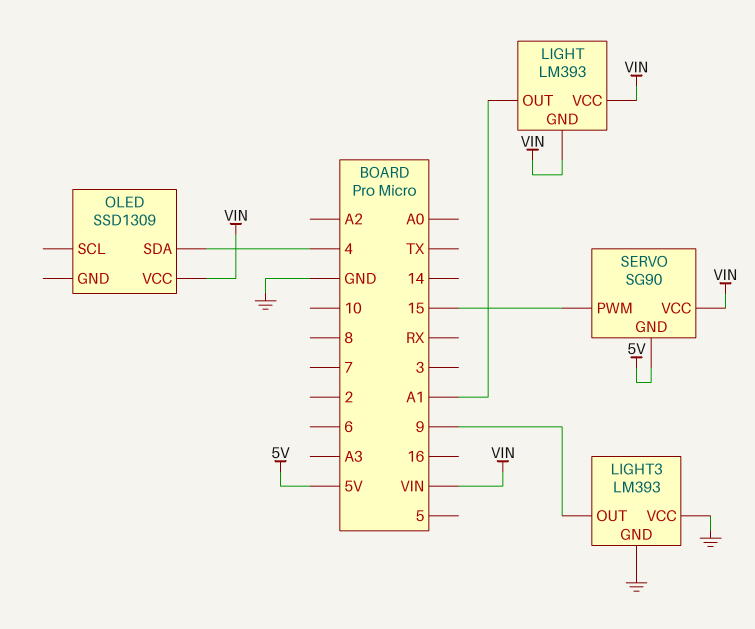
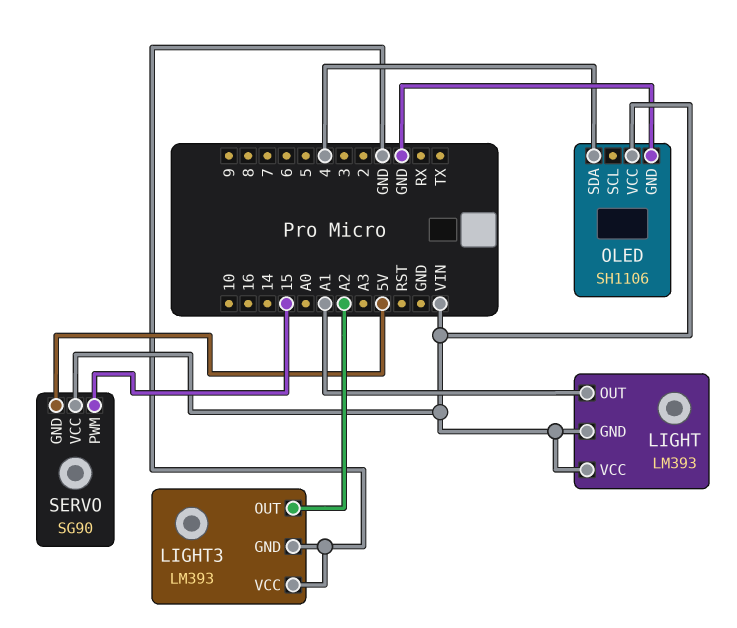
LIGHT3 pin OUT: 9 -> A2
OLED: SSD1309 -> SH1106
OLED pin GND: none -> GND

